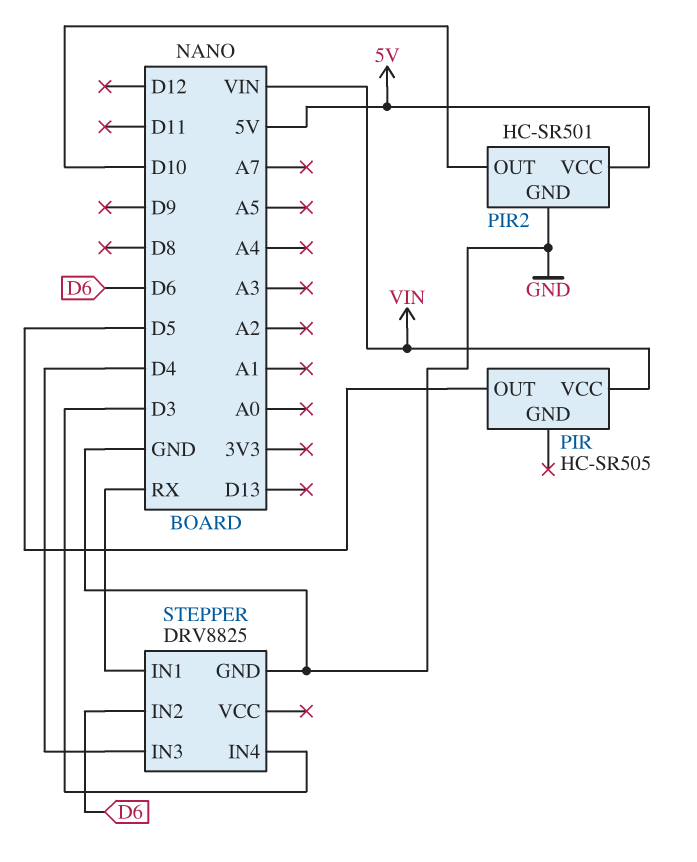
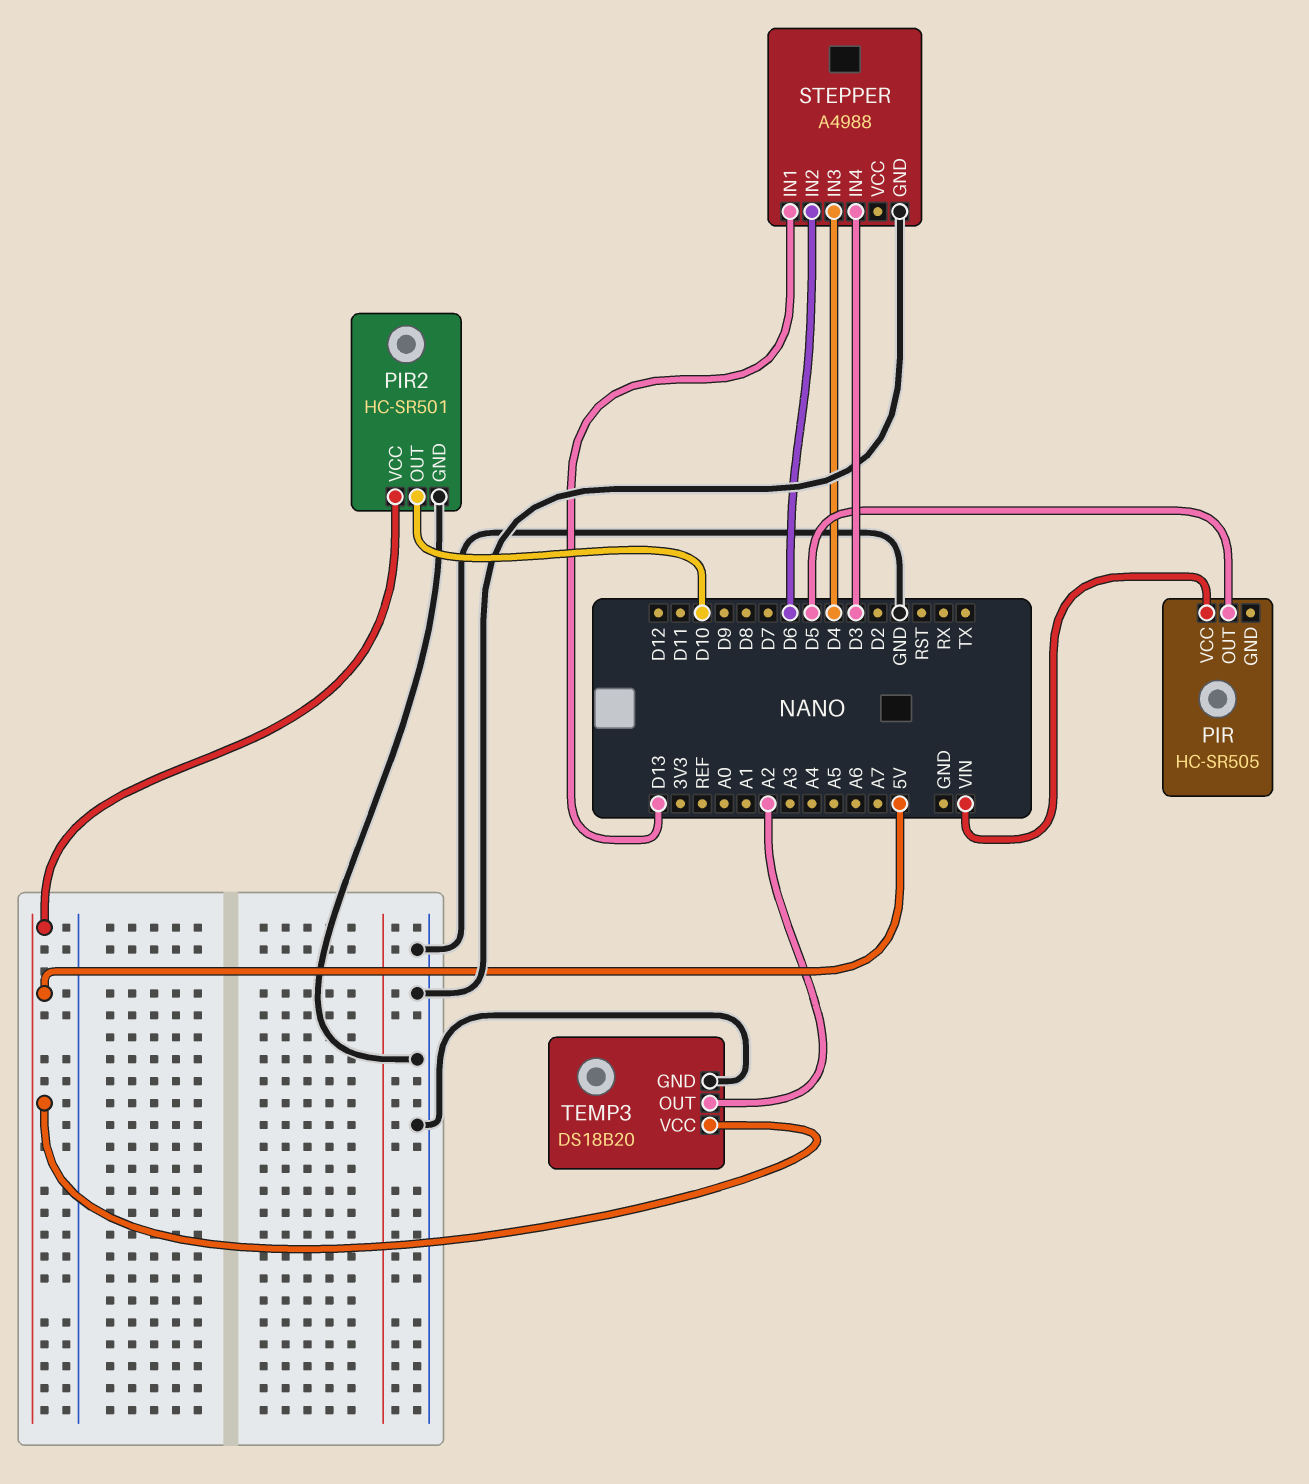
STEPPER: DRV8825 -> A4988
STEPPER pin IN1: RX -> D13
TEMP3: none -> DS18B20
TEMP3 pin GND: none -> GND
TEMP3 pin OUT: none -> A2
TEMP3 pin VCC: none -> 5V

